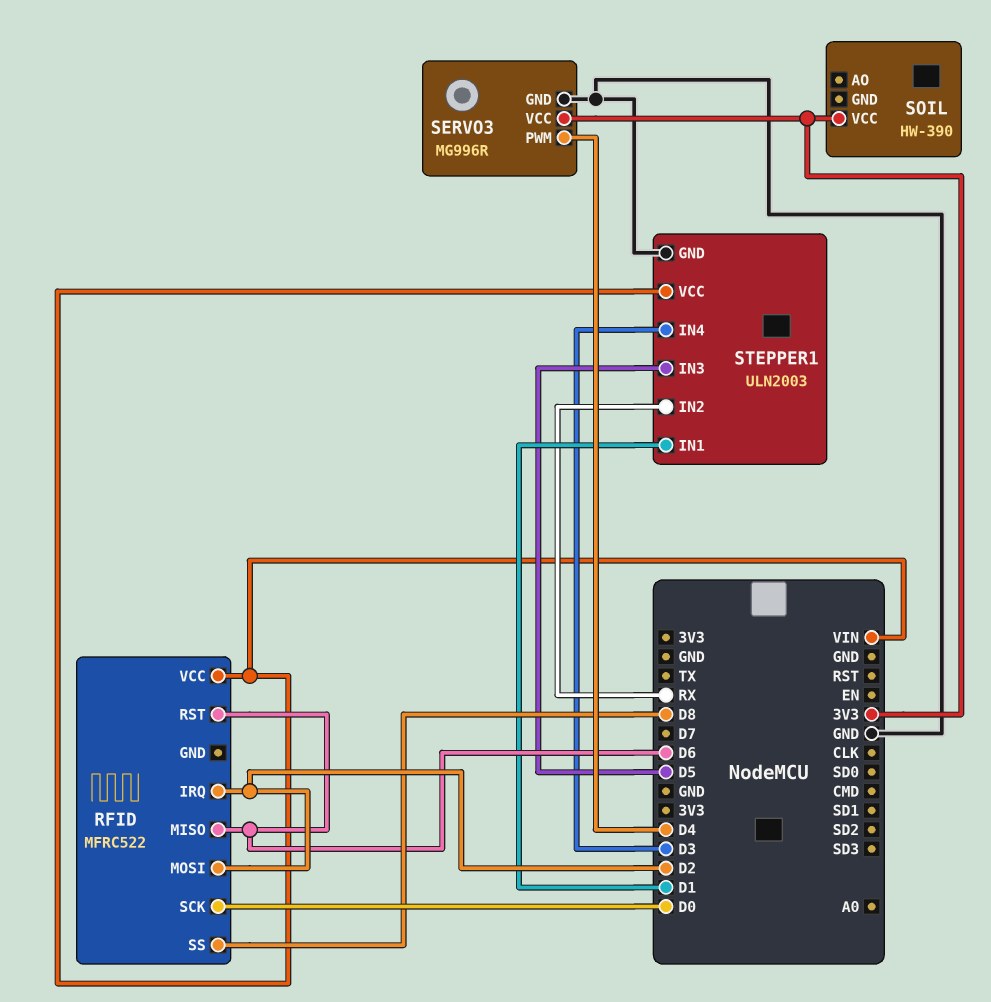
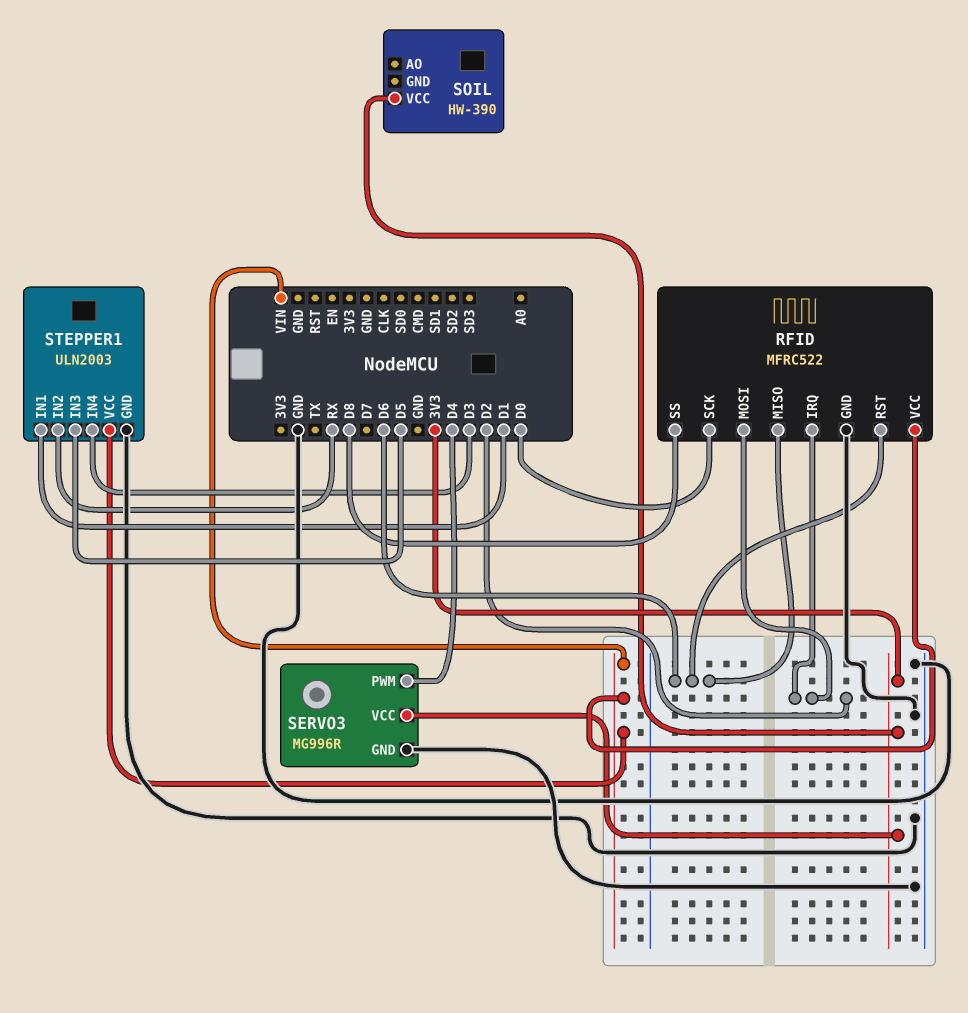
RFID pin GND: none -> GND

